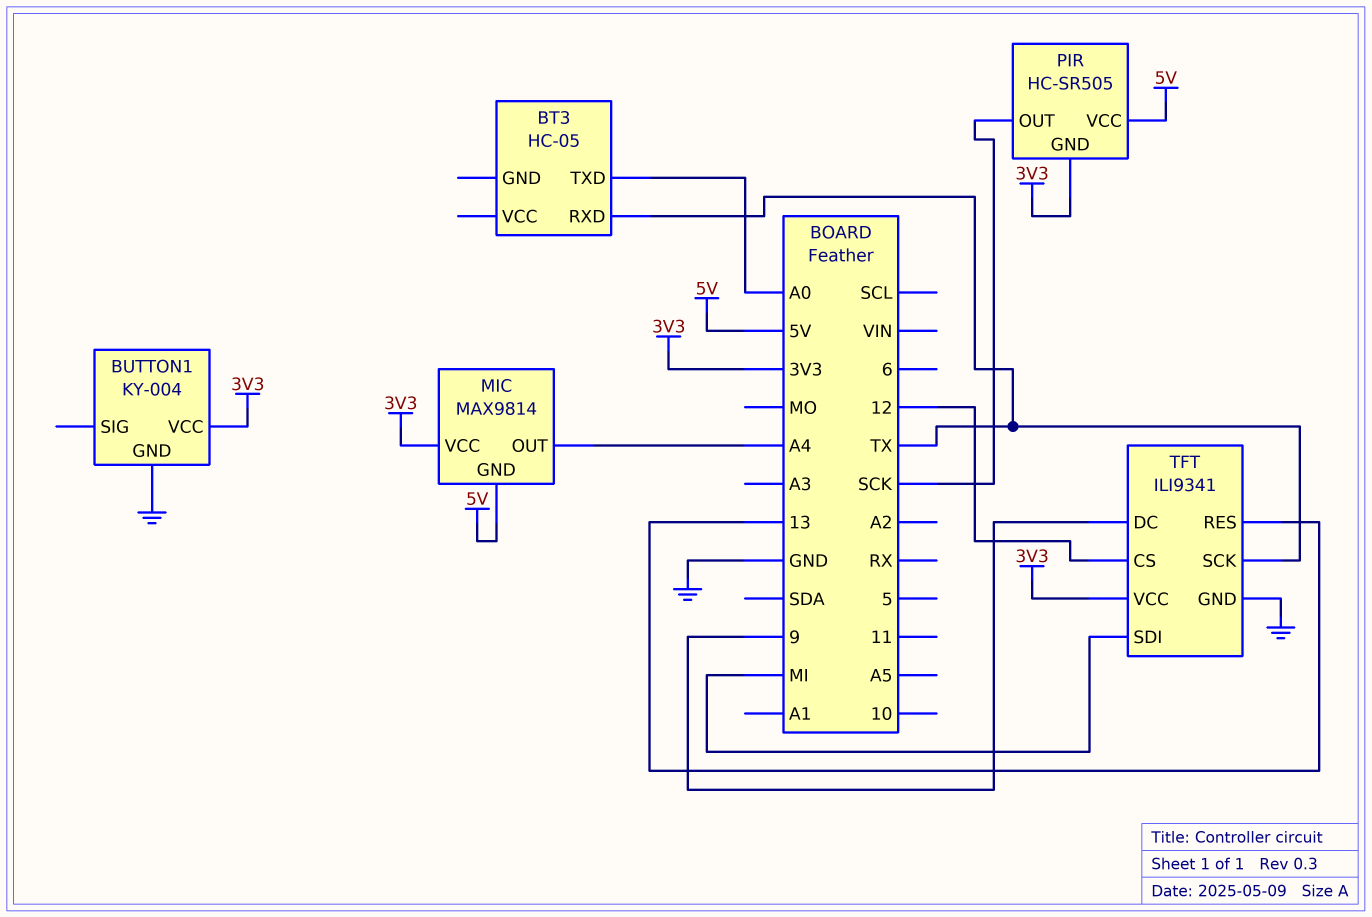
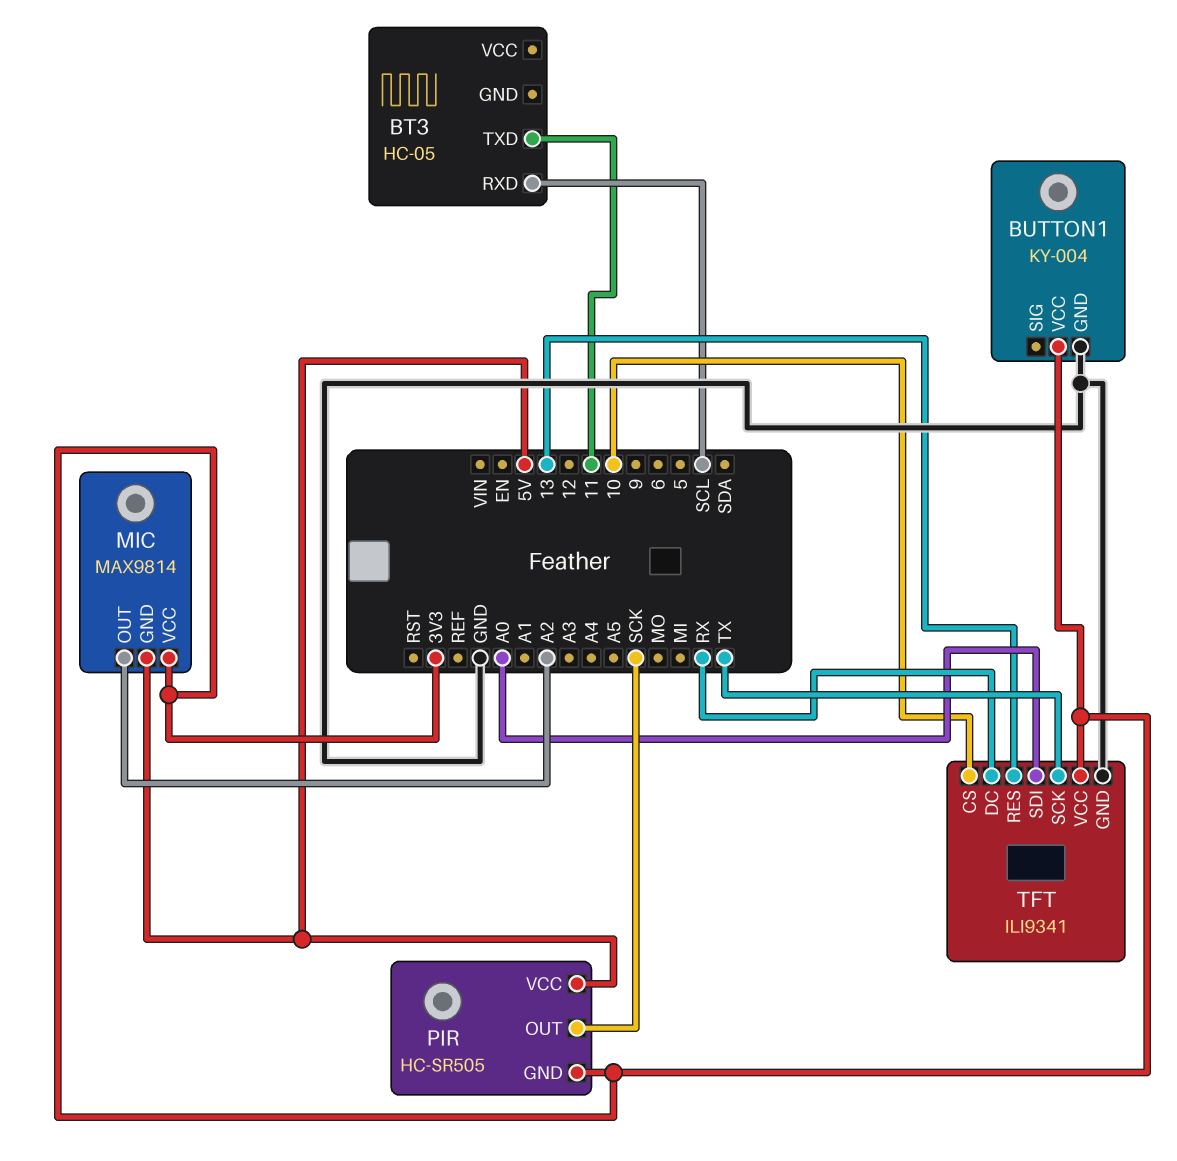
BT3 pin RXD: TX -> SCL
BT3 pin TXD: A0 -> 11
MIC pin OUT: A4 -> A2
TFT pin CS: 12 -> 10
TFT pin DC: 9 -> RX
TFT pin SDI: MI -> A0

